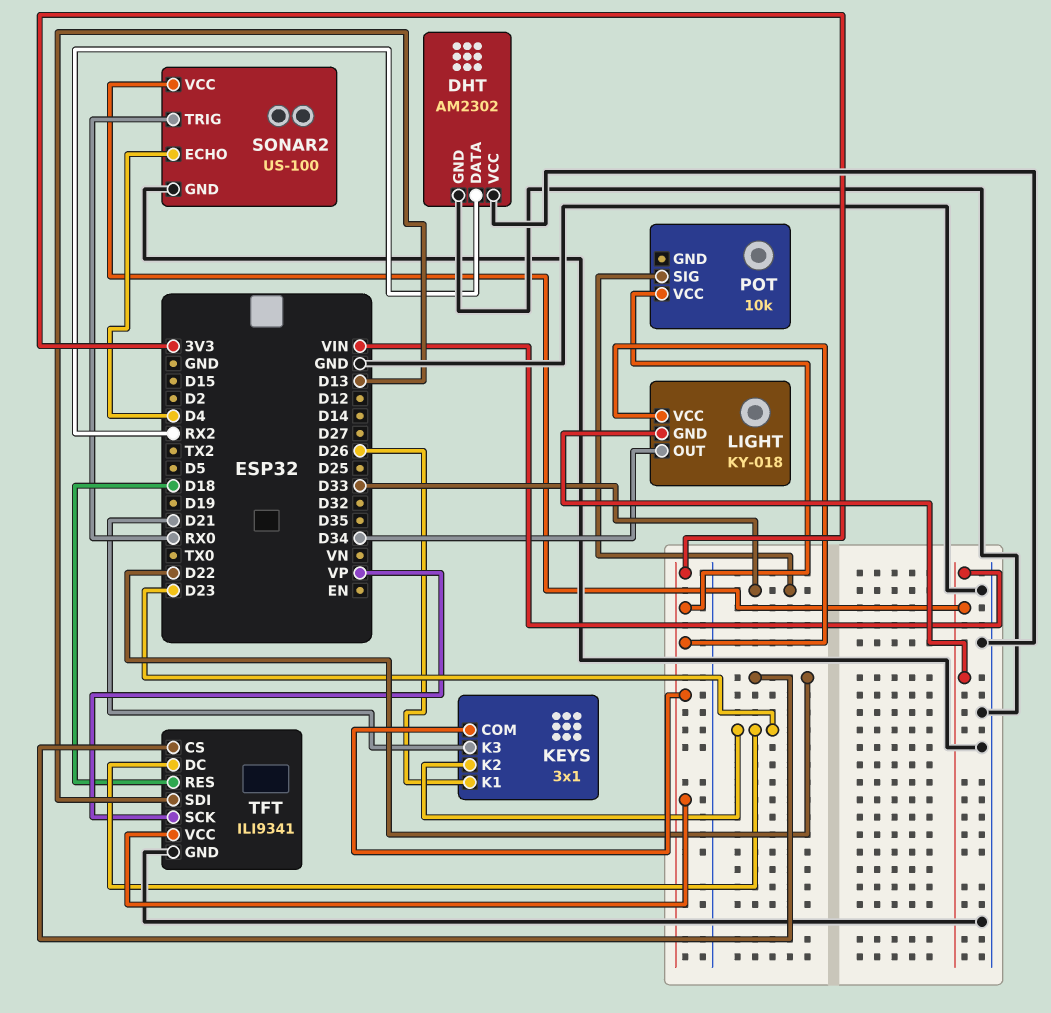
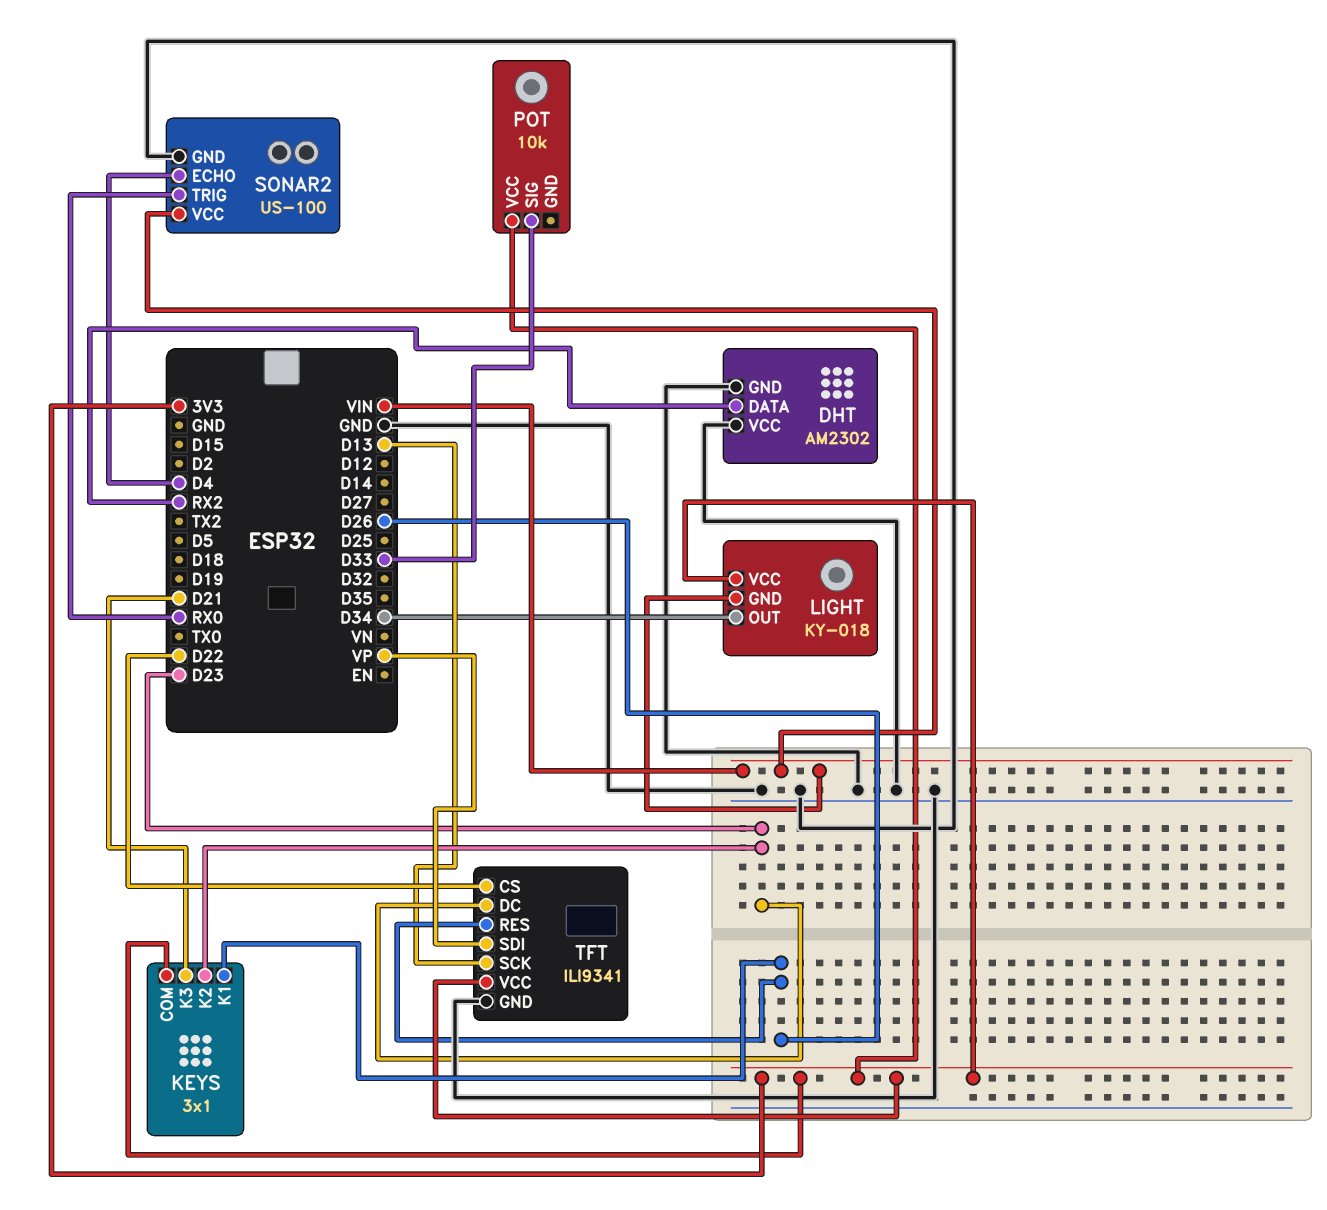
TFT pin RES: D18 -> D26
TFT pin SCK: VP -> D13
TFT pin SDI: D13 -> VP

